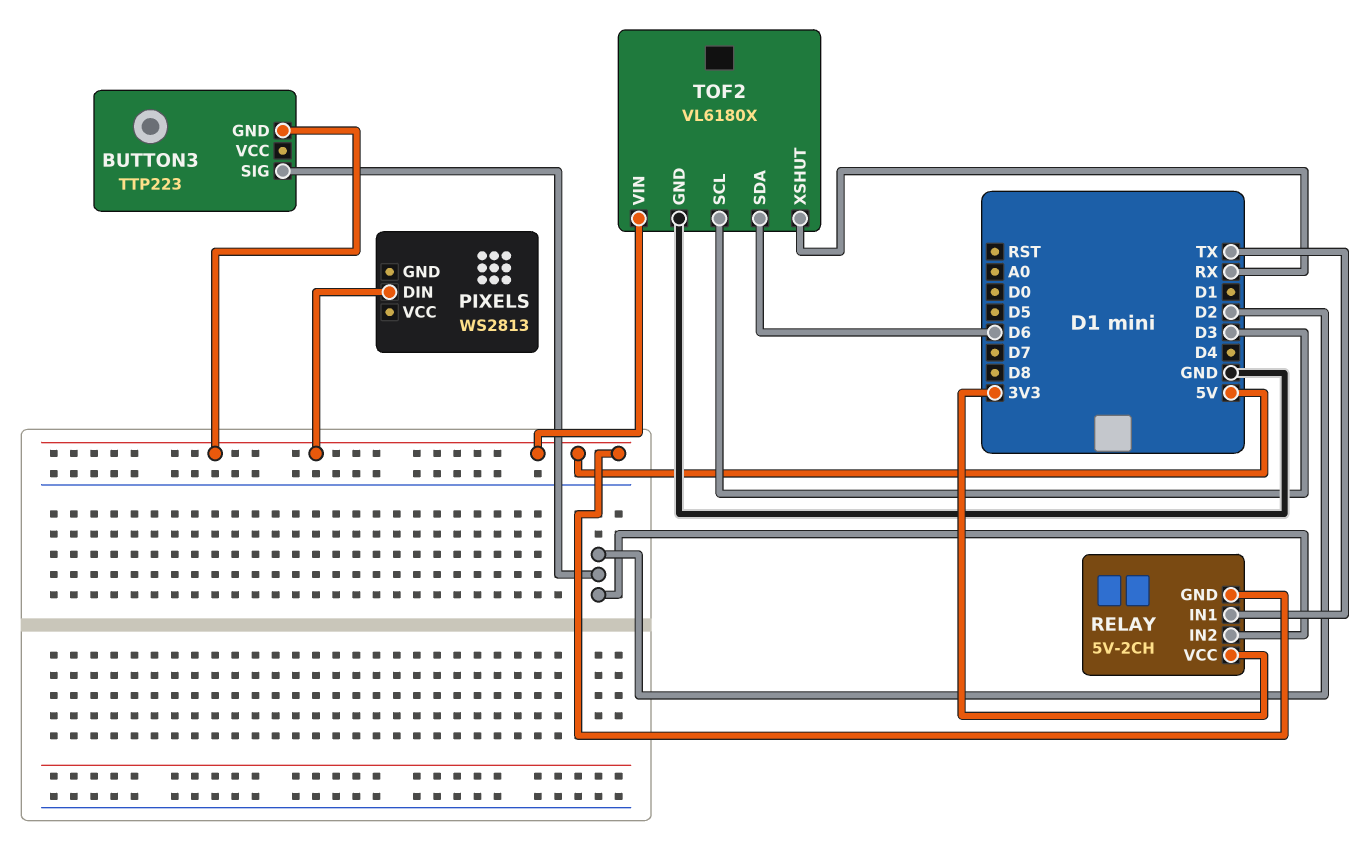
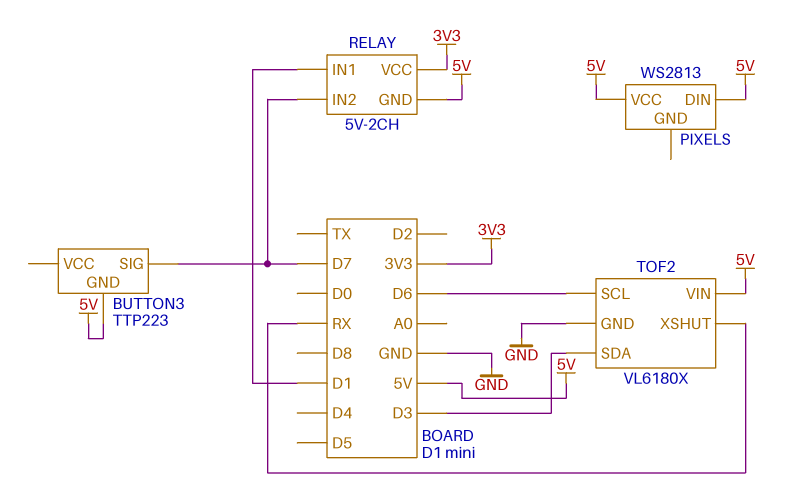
BUTTON3 pin SIG: D2 -> D7
PIXELS pin VCC: none -> 5V
RELAY pin IN1: TX -> D1
RELAY pin IN2: D2 -> D7
TOF2 pin SCL: D3 -> D6
TOF2 pin SDA: D6 -> D3

